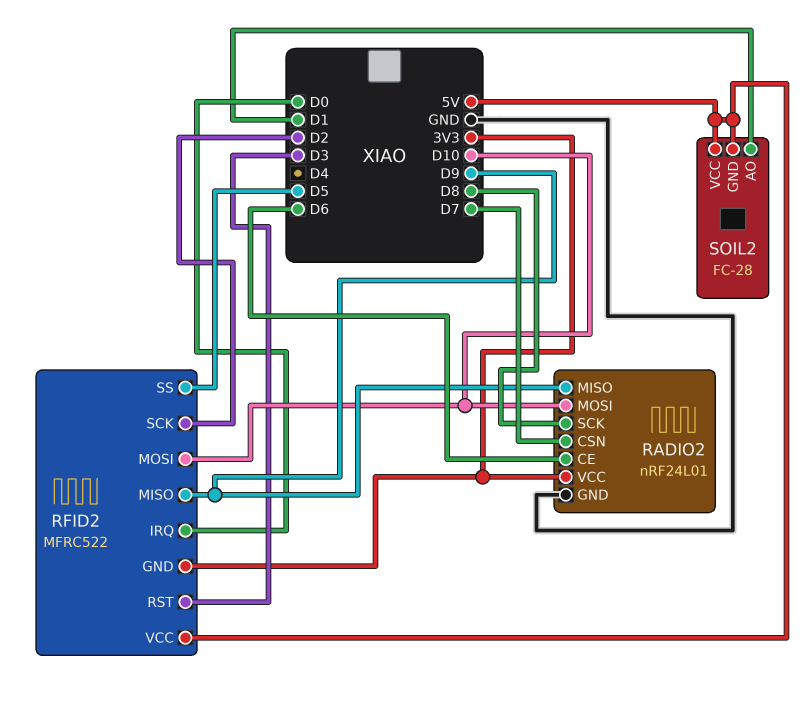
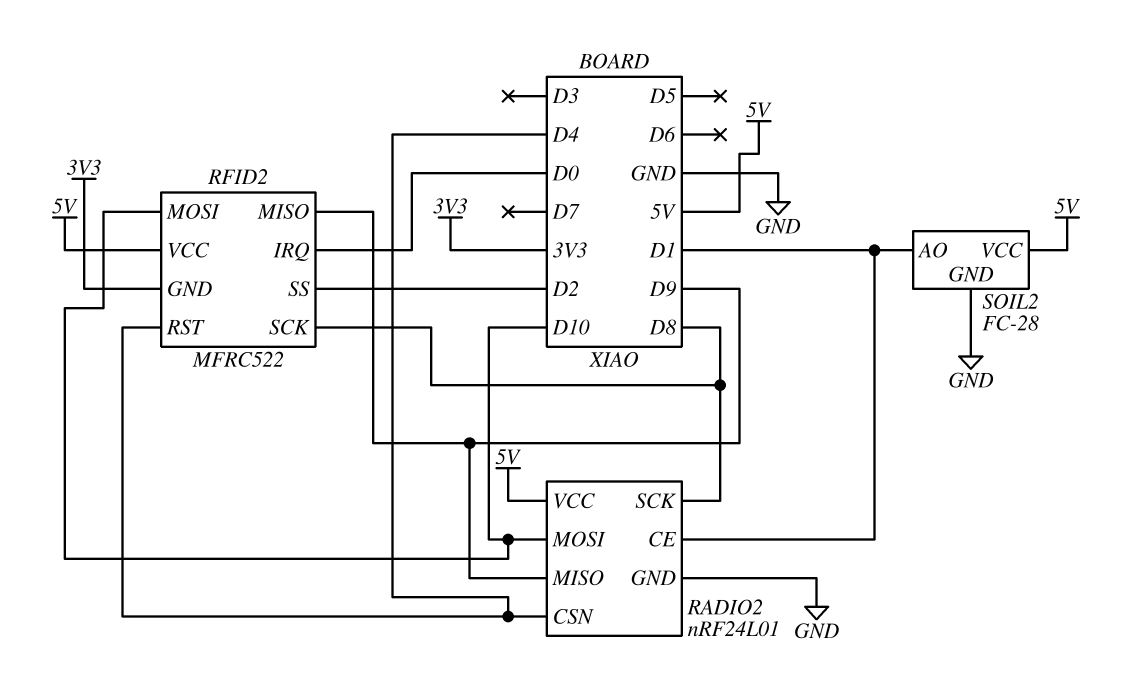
RADIO2 pin CE: D6 -> D1
RADIO2 pin CSN: D7 -> D4
RADIO2 pin VCC: 3V3 -> 5V
RFID2 pin RST: D3 -> D4
RFID2 pin SCK: D2 -> D8
RFID2 pin SS: D5 -> D2
SOIL2 pin GND: 5V -> GND

